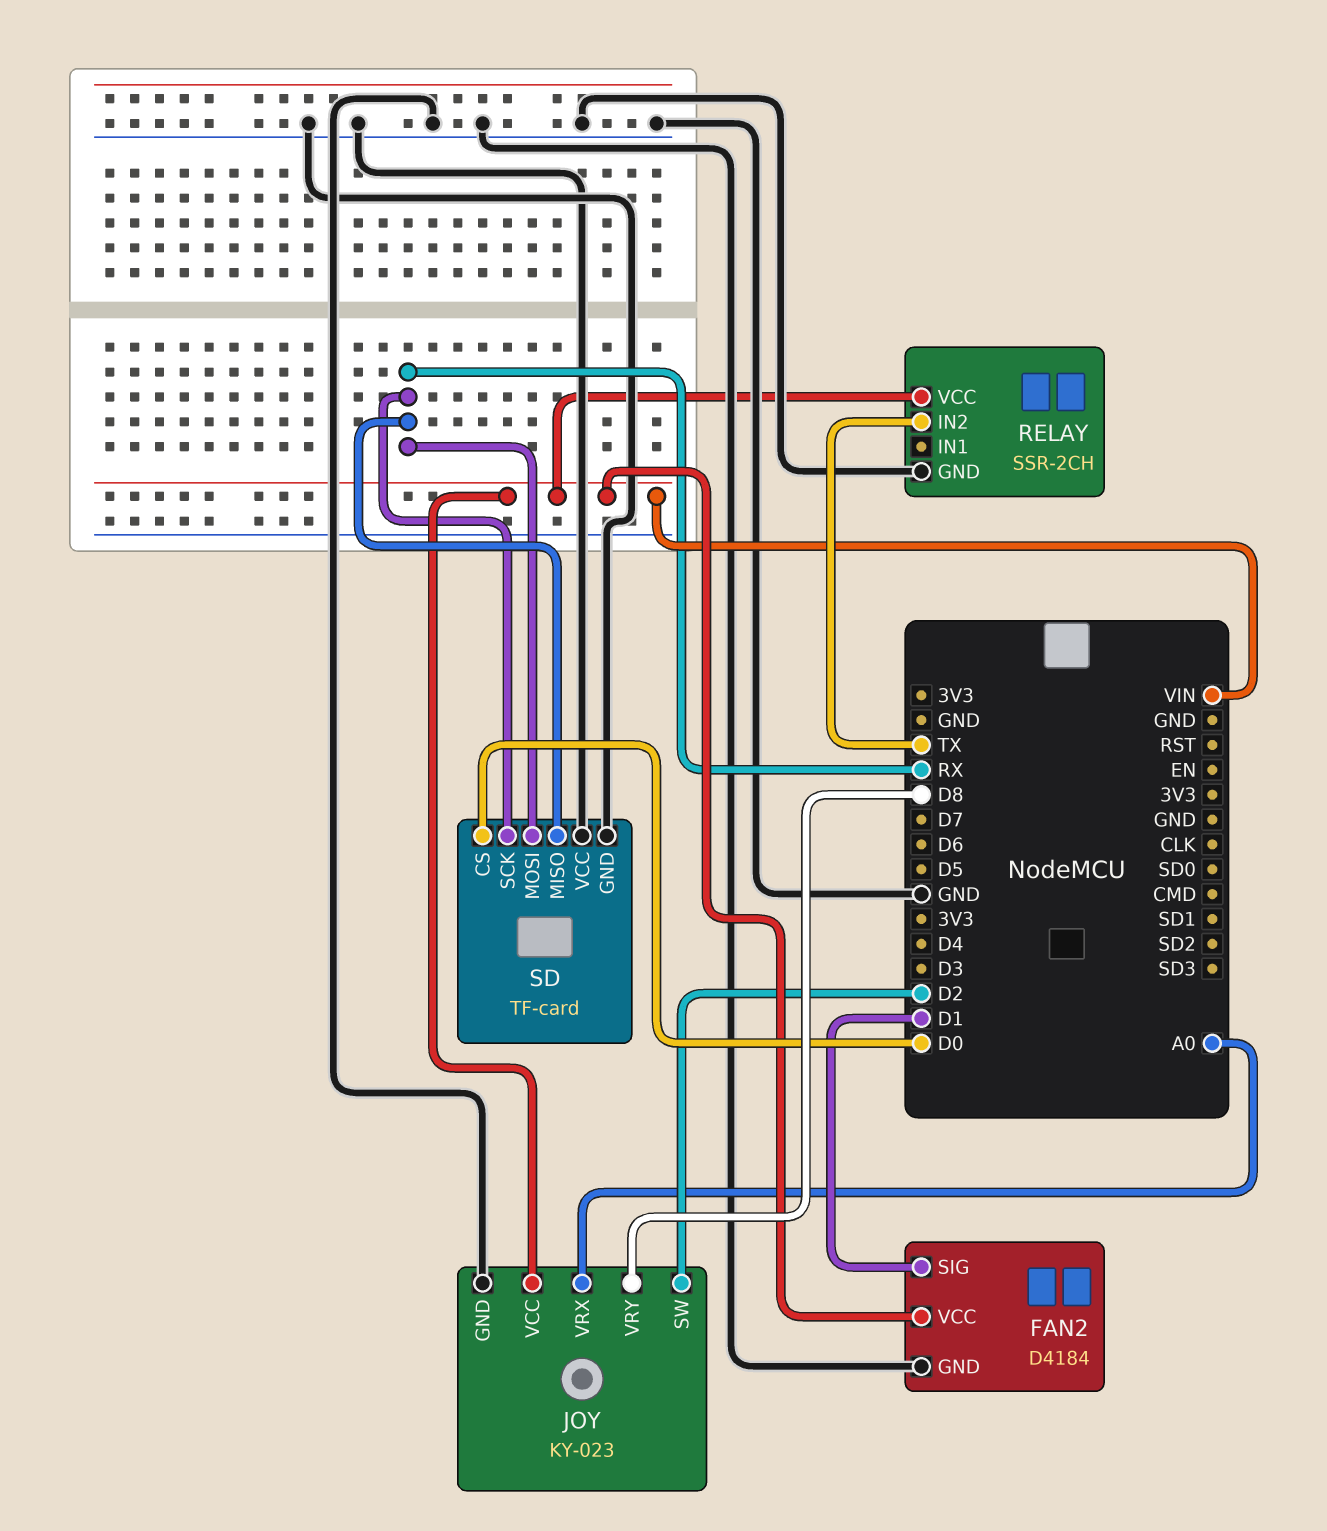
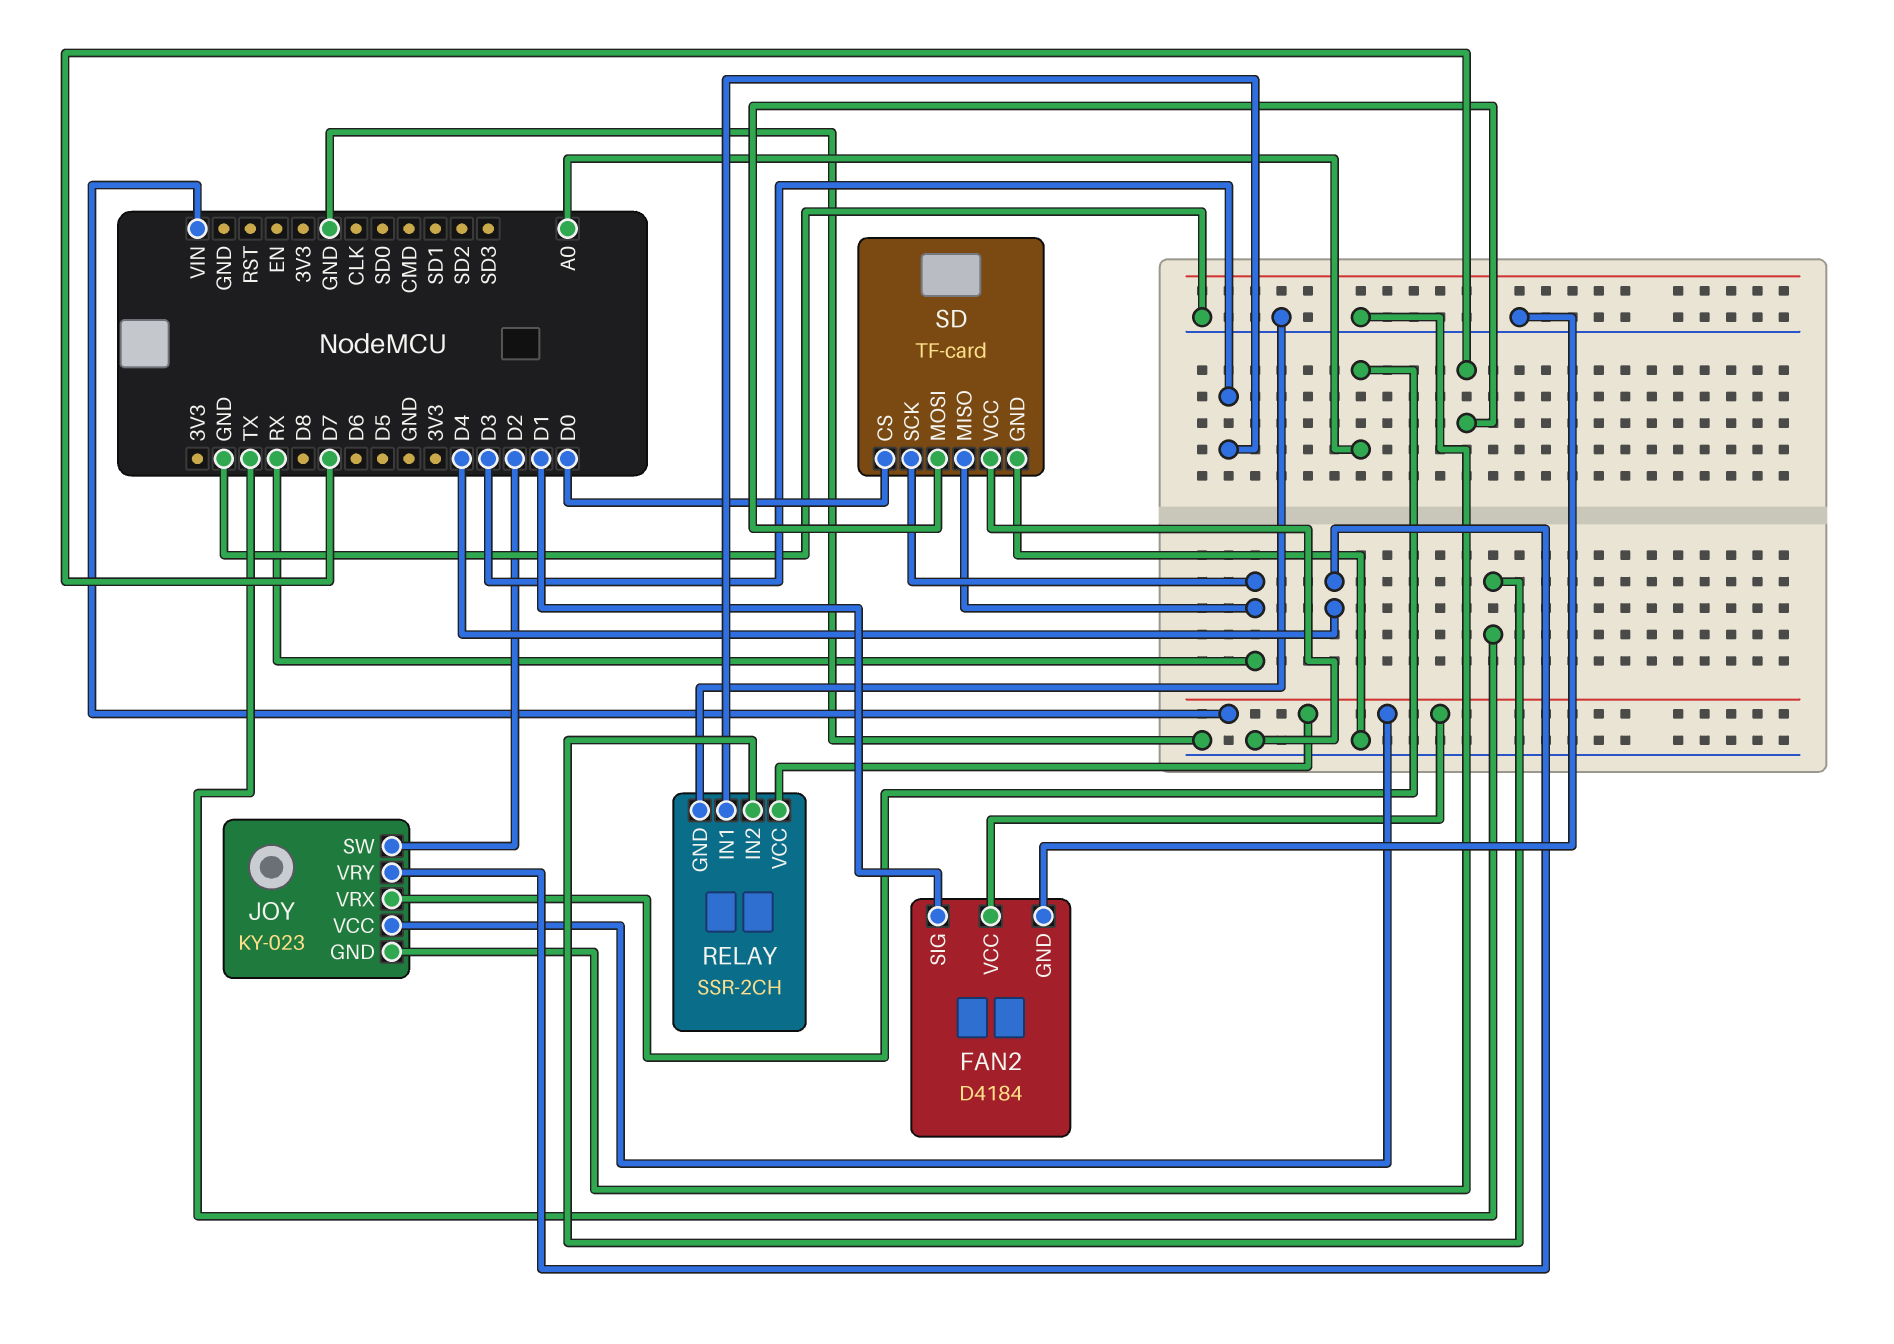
JOY pin VRY: D8 -> D4
RELAY pin IN1: none -> D3
SD pin MOSI: RX -> D7

